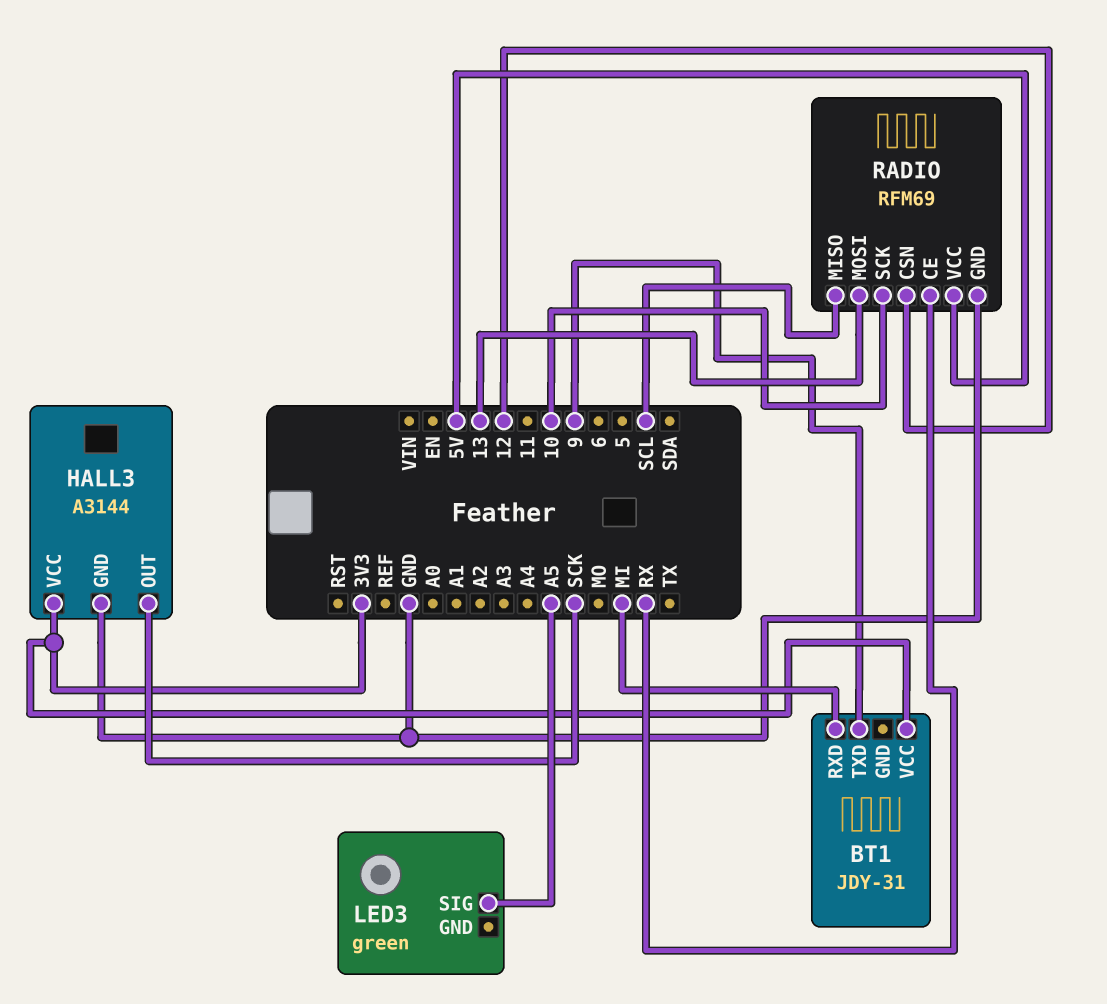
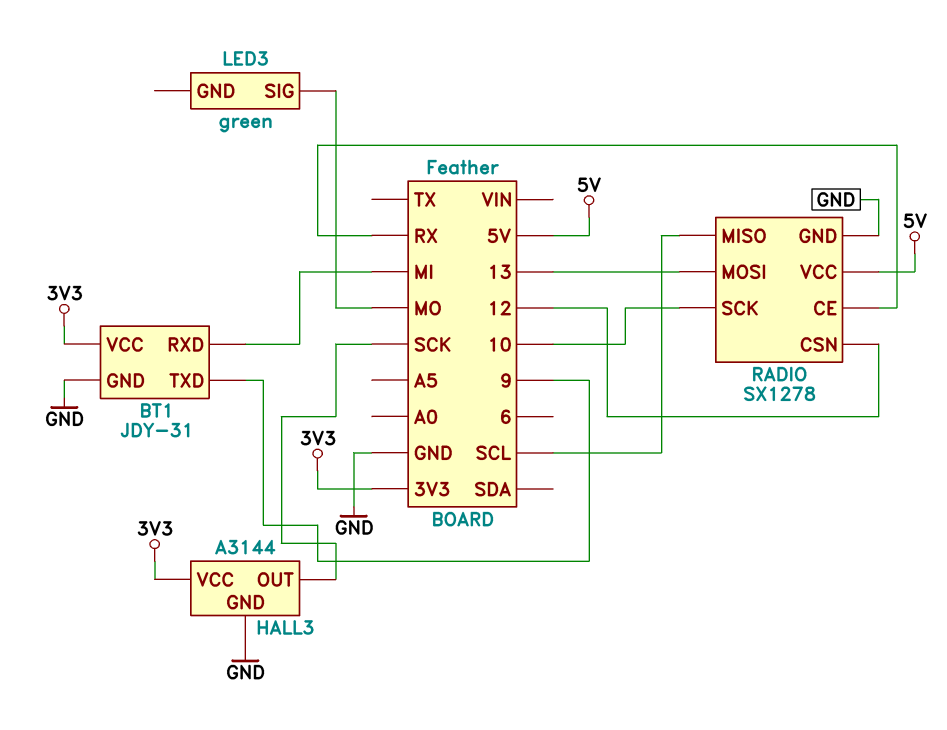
BT1 pin GND: none -> GND
LED3 pin SIG: A5 -> MO
RADIO: RFM69 -> SX1278

